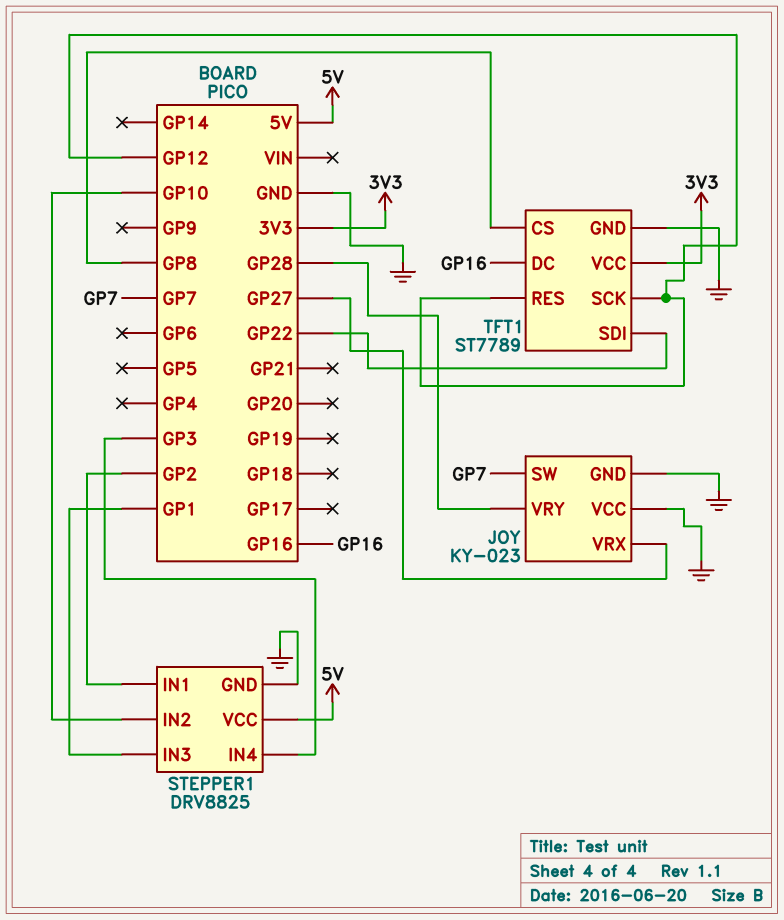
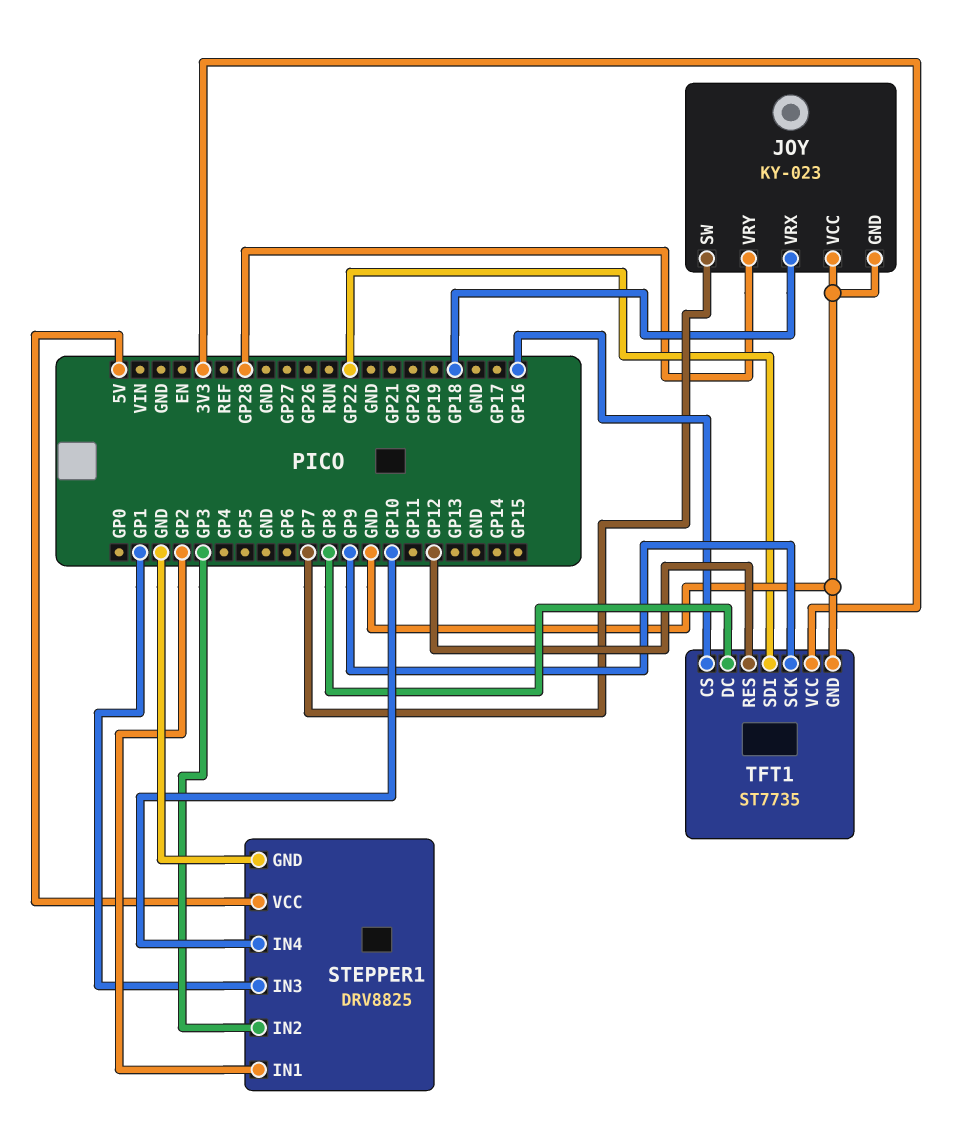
JOY pin VRX: GP27 -> GP18
STEPPER1 pin IN2: GP10 -> GP3
STEPPER1 pin IN4: GP3 -> GP10
TFT1: ST7789 -> ST7735
TFT1 pin CS: GP8 -> GP16
TFT1 pin DC: GP16 -> GP8
TFT1 pin SCK: GP12 -> GP9

